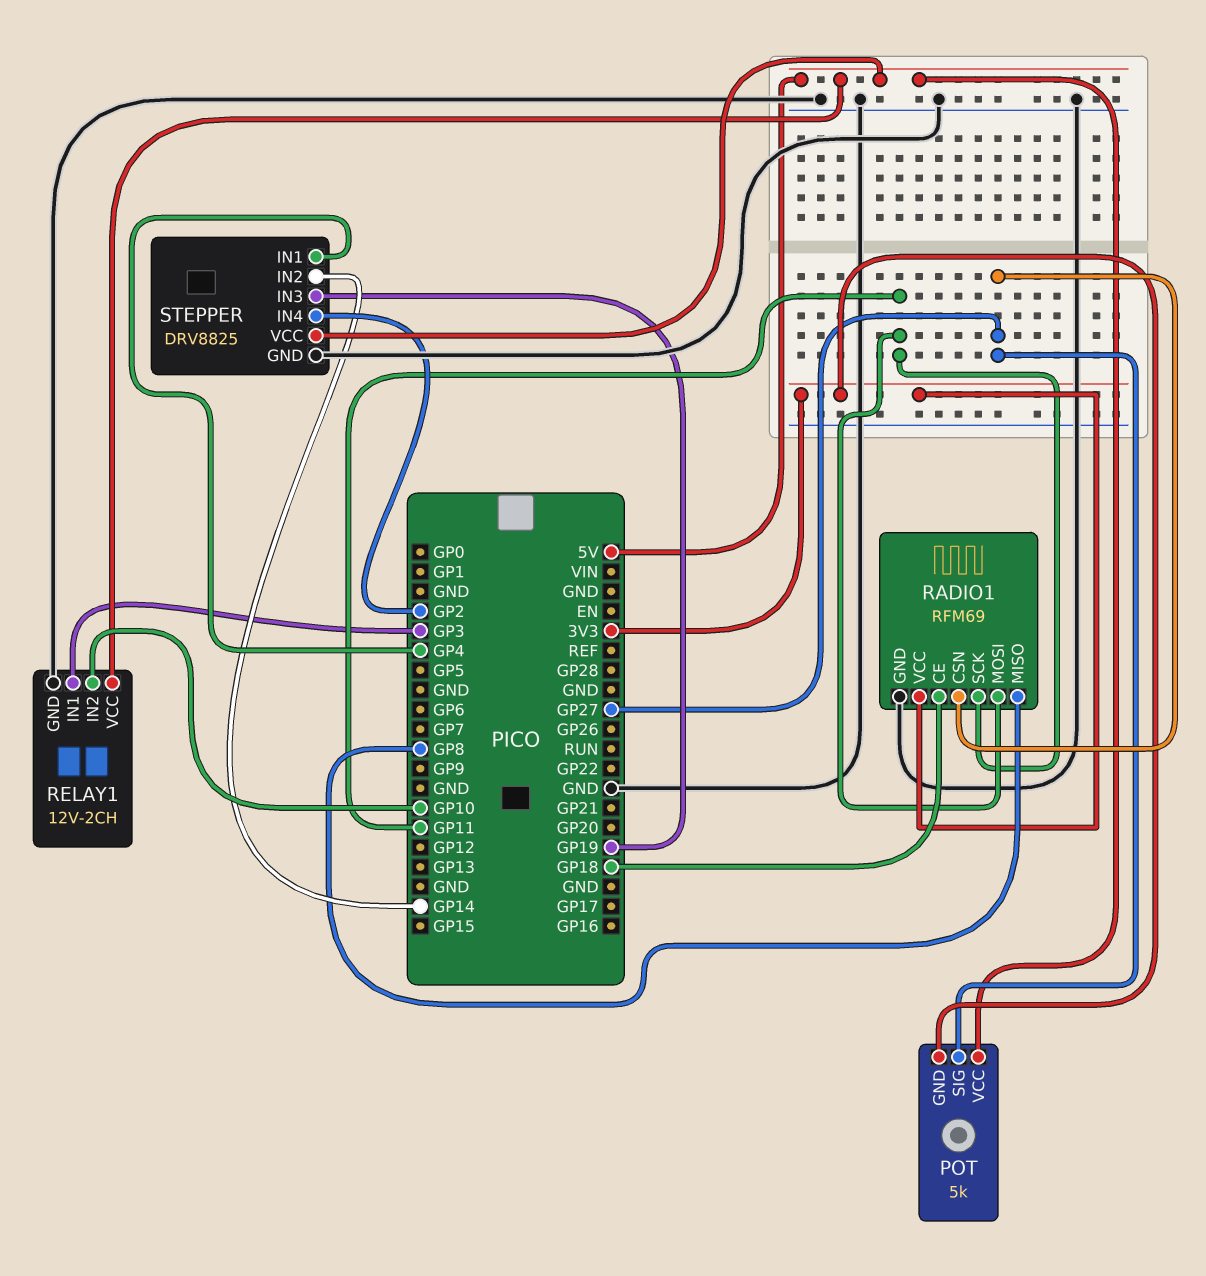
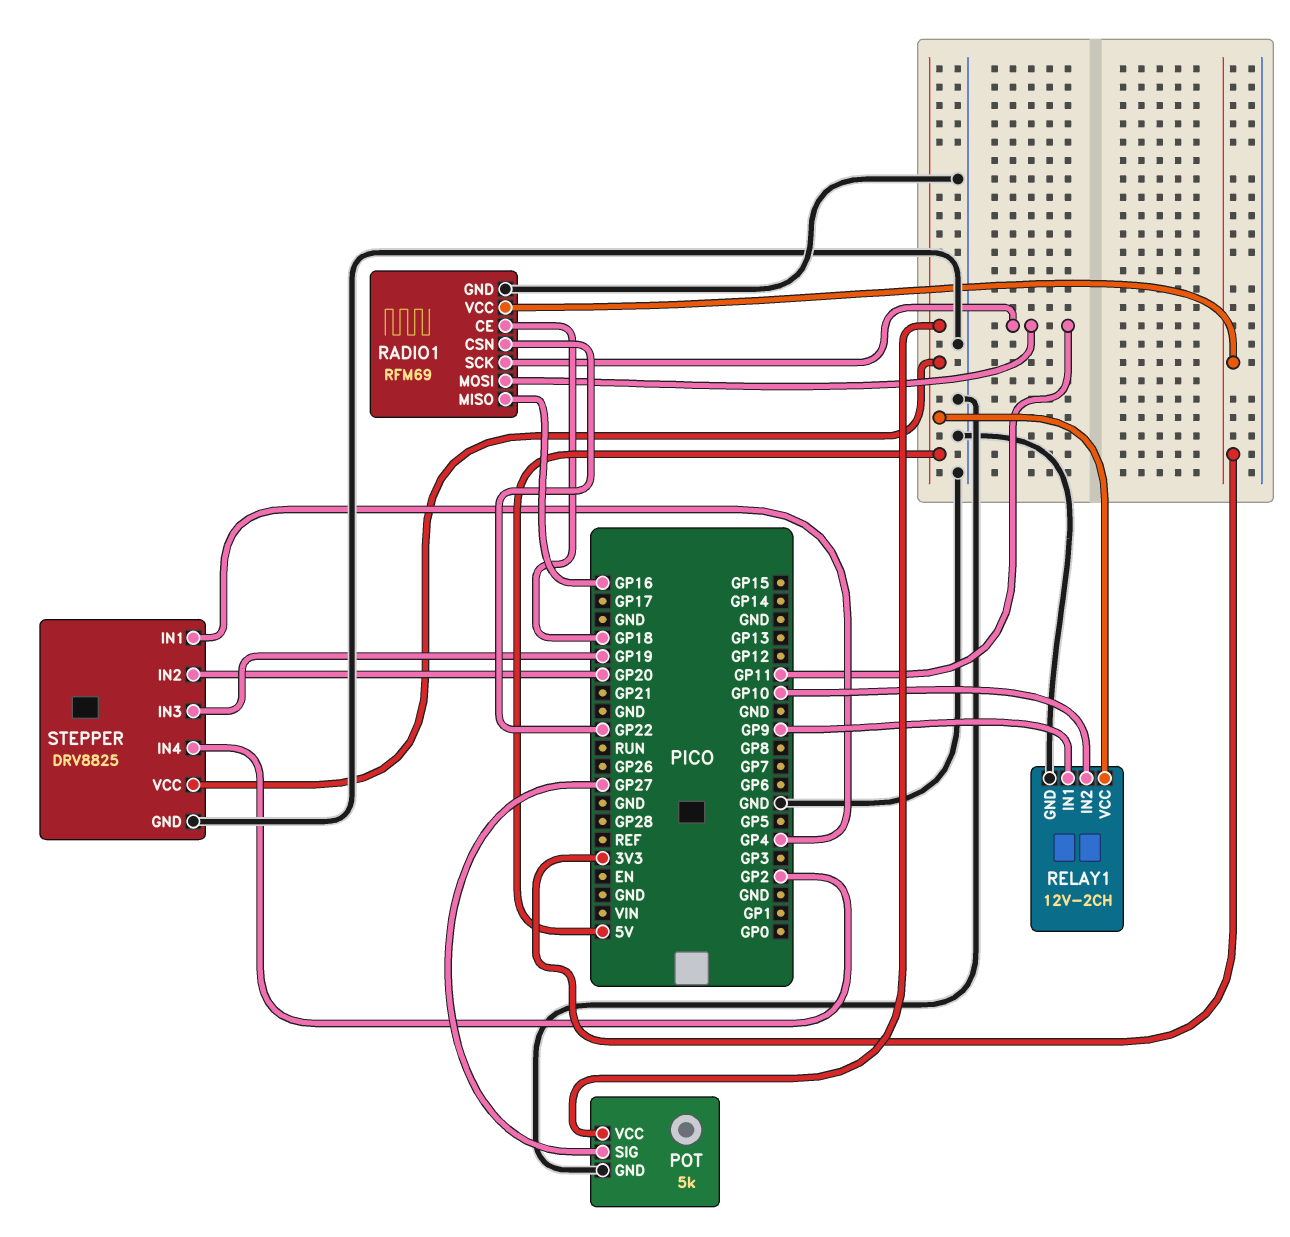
POT pin GND: 3V3 -> GND
RADIO1 pin CSN: GP27 -> GP22
RADIO1 pin MISO: GP8 -> GP16
RELAY1 pin IN1: GP3 -> GP9
STEPPER pin IN2: GP14 -> GP20

